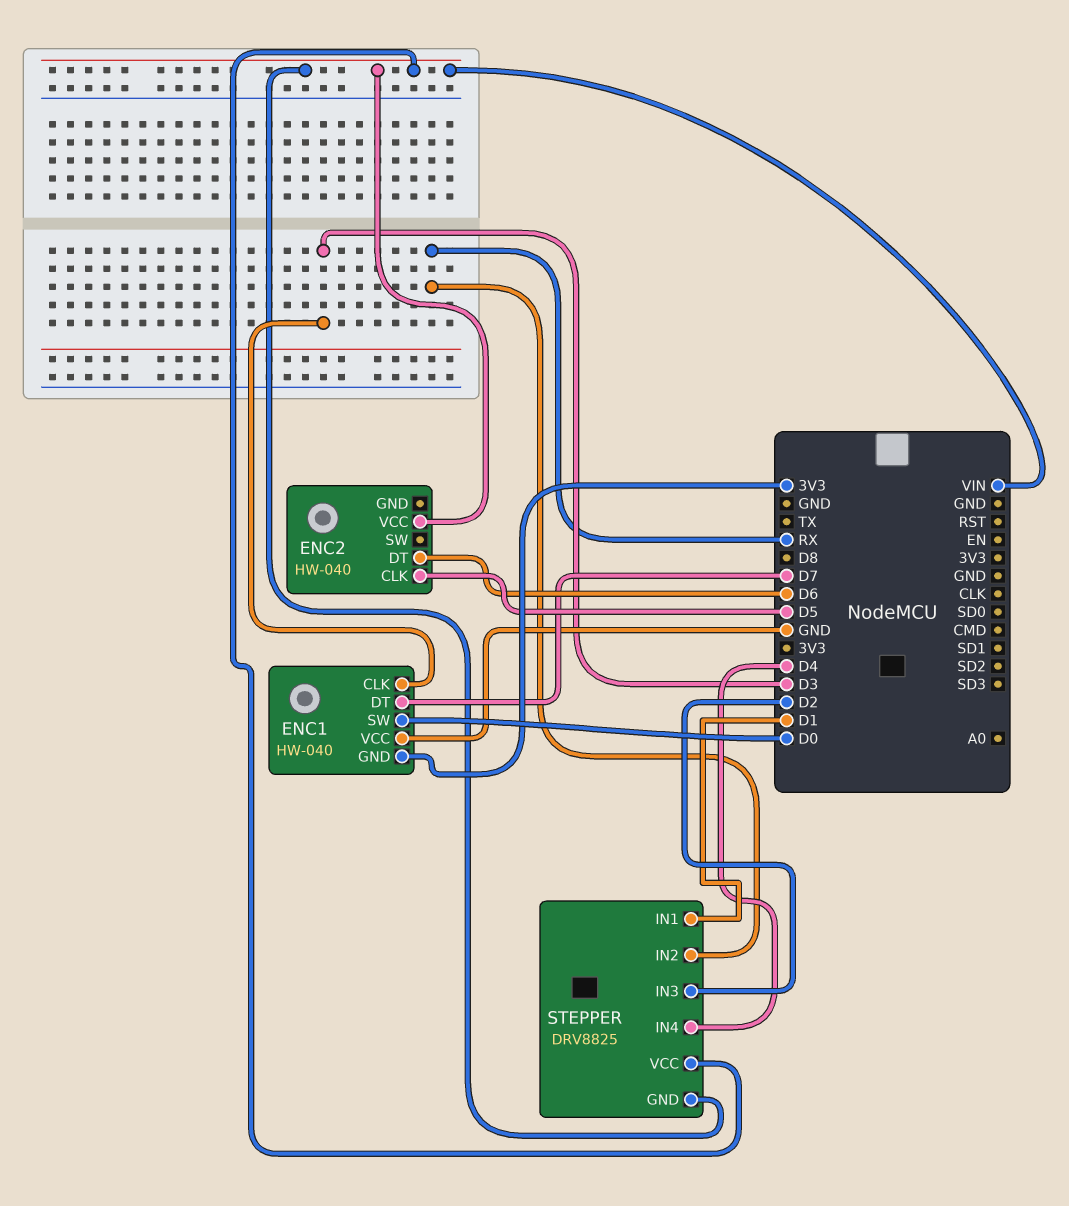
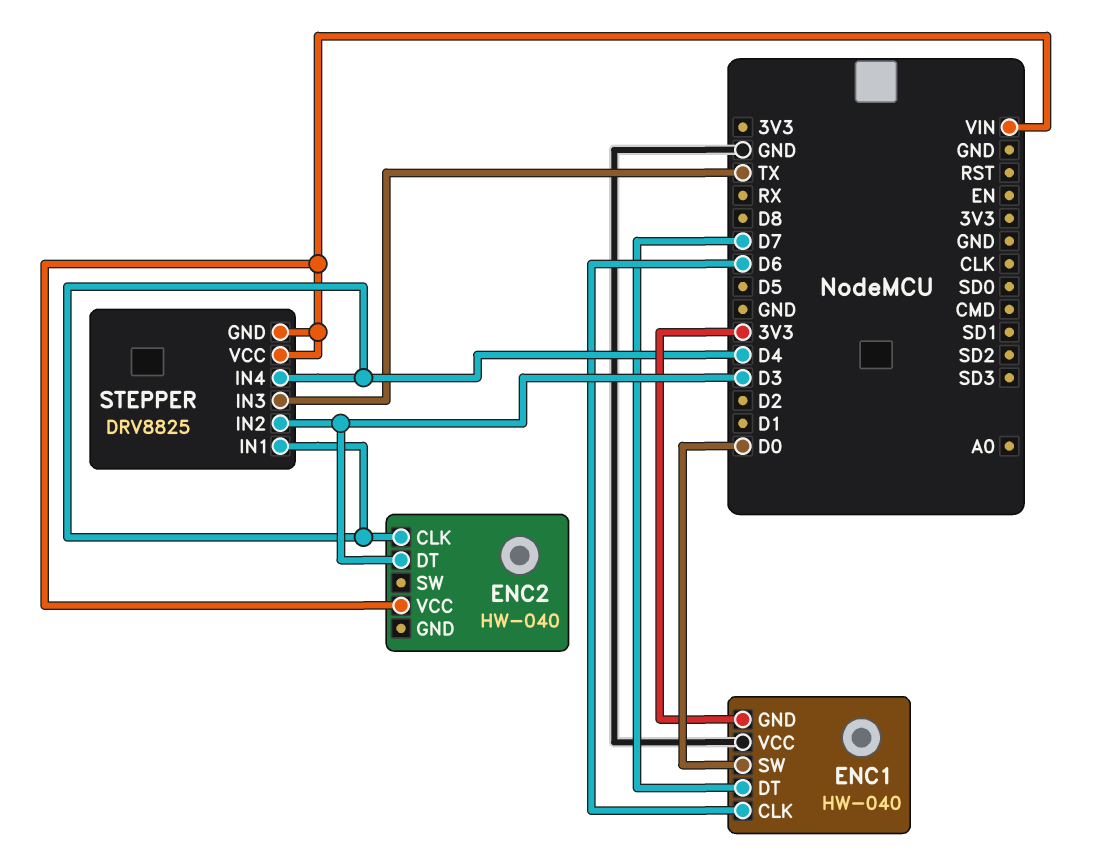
ENC1 pin CLK: D3 -> D6
ENC2 pin CLK: D5 -> D4
ENC2 pin DT: D6 -> D3
STEPPER pin IN1: D1 -> D4
STEPPER pin IN2: RX -> D3
STEPPER pin IN3: D2 -> TX

